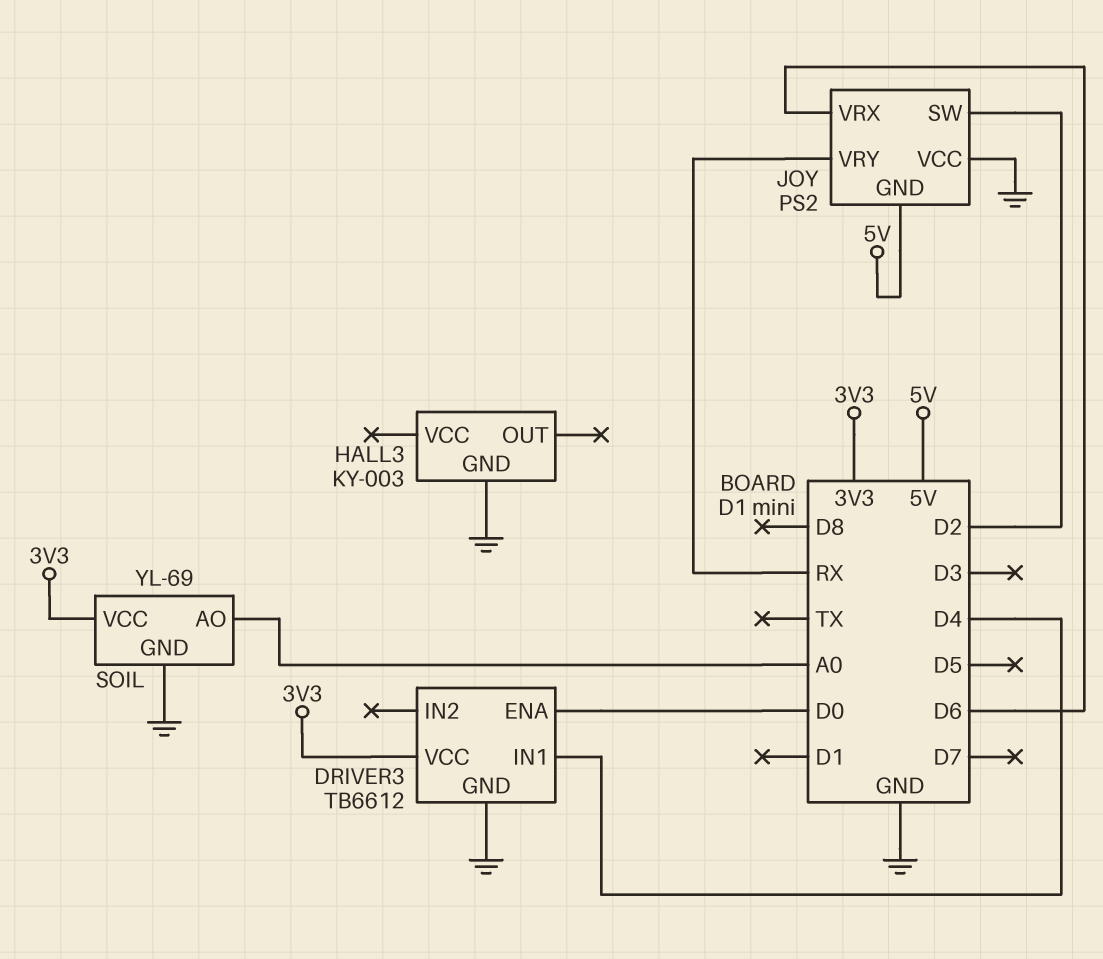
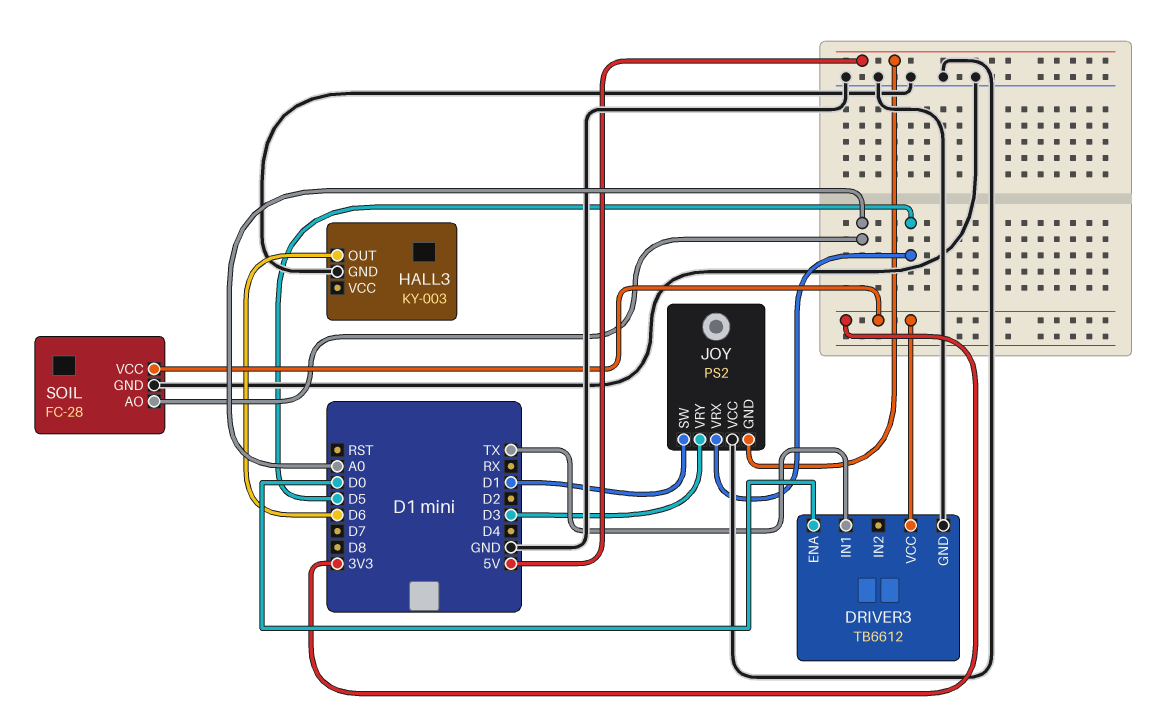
DRIVER3 pin IN1: D4 -> TX
HALL3 pin OUT: none -> D6
JOY pin SW: D2 -> D1
JOY pin VRX: D6 -> D5
JOY pin VRY: RX -> D3
SOIL: YL-69 -> FC-28

